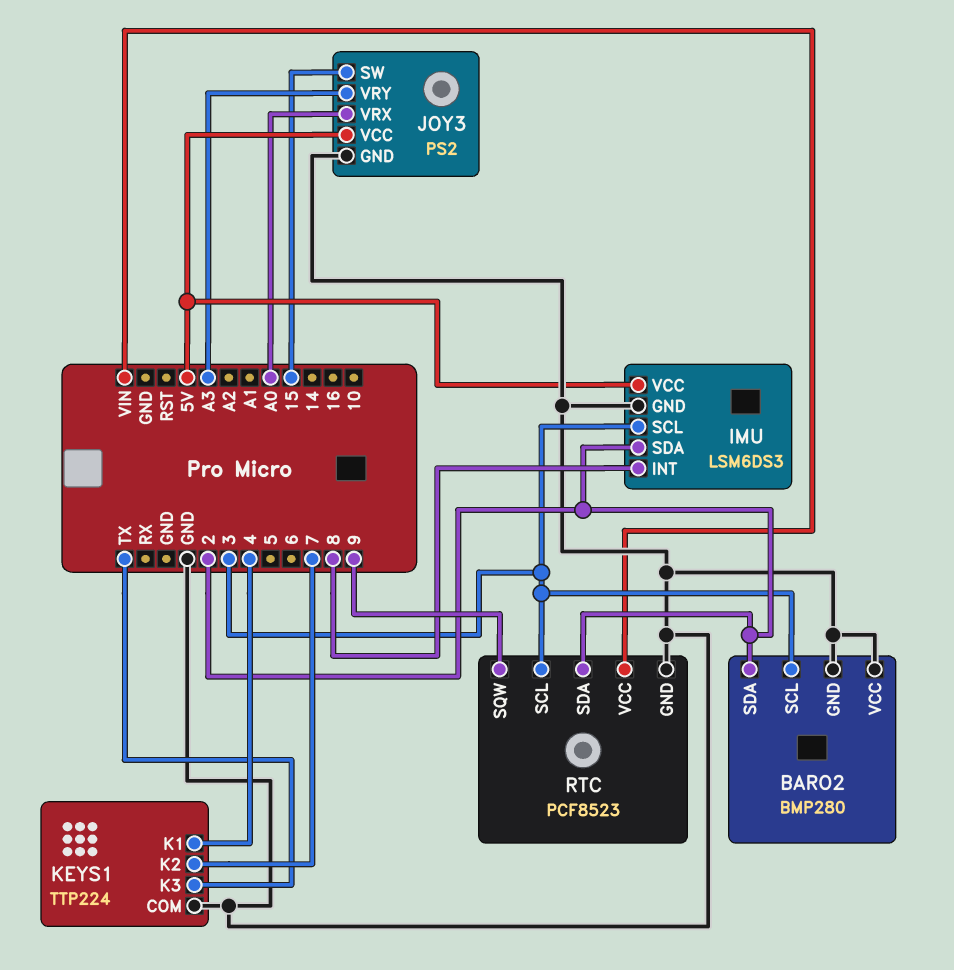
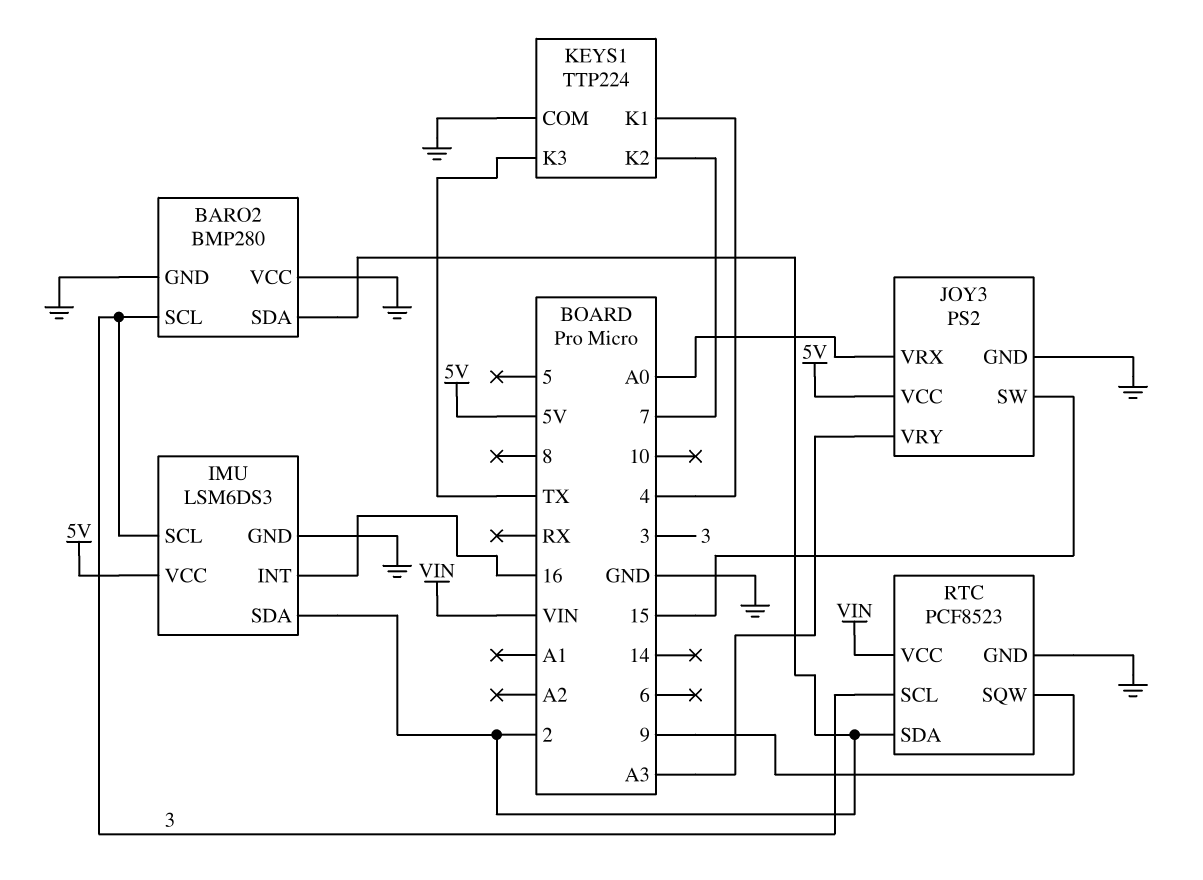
IMU pin INT: 8 -> 16

